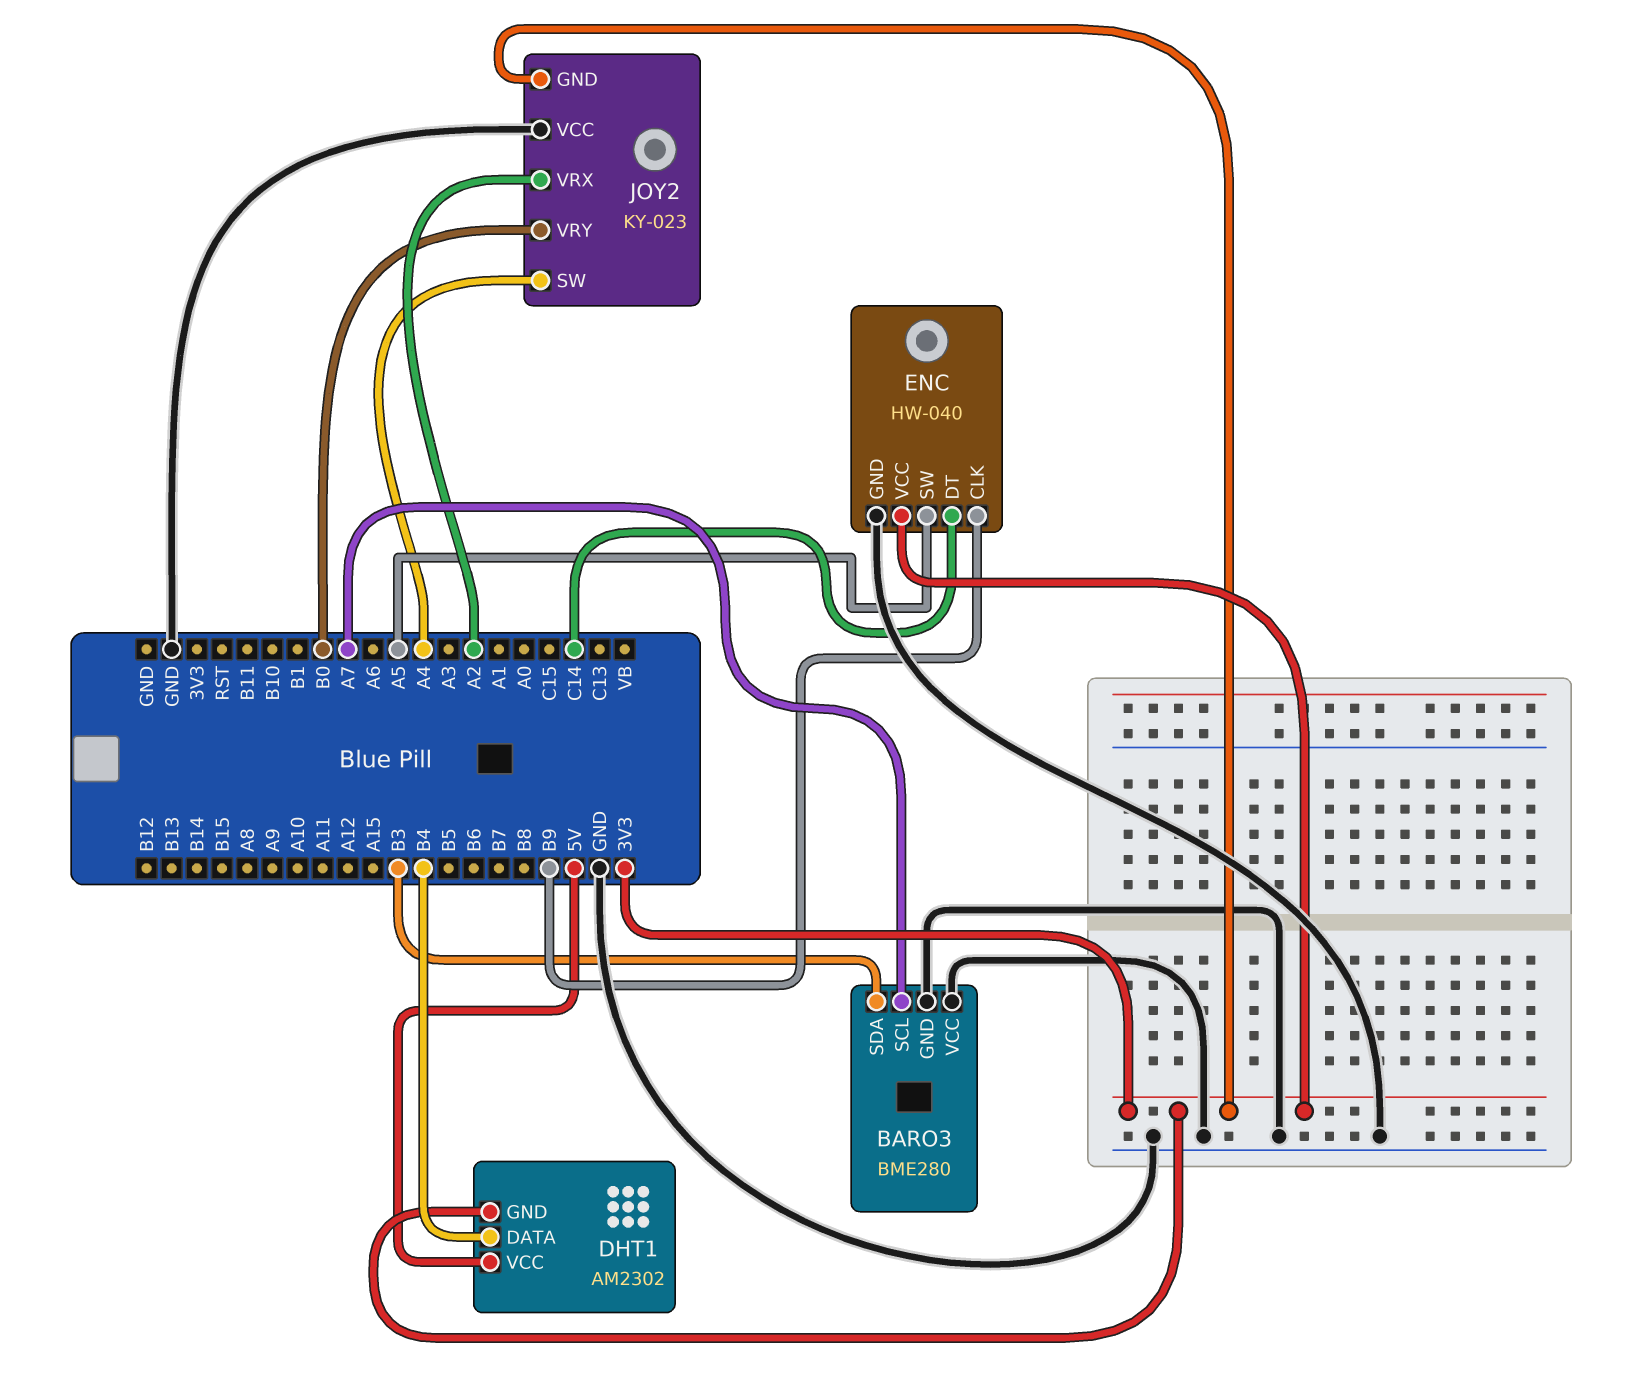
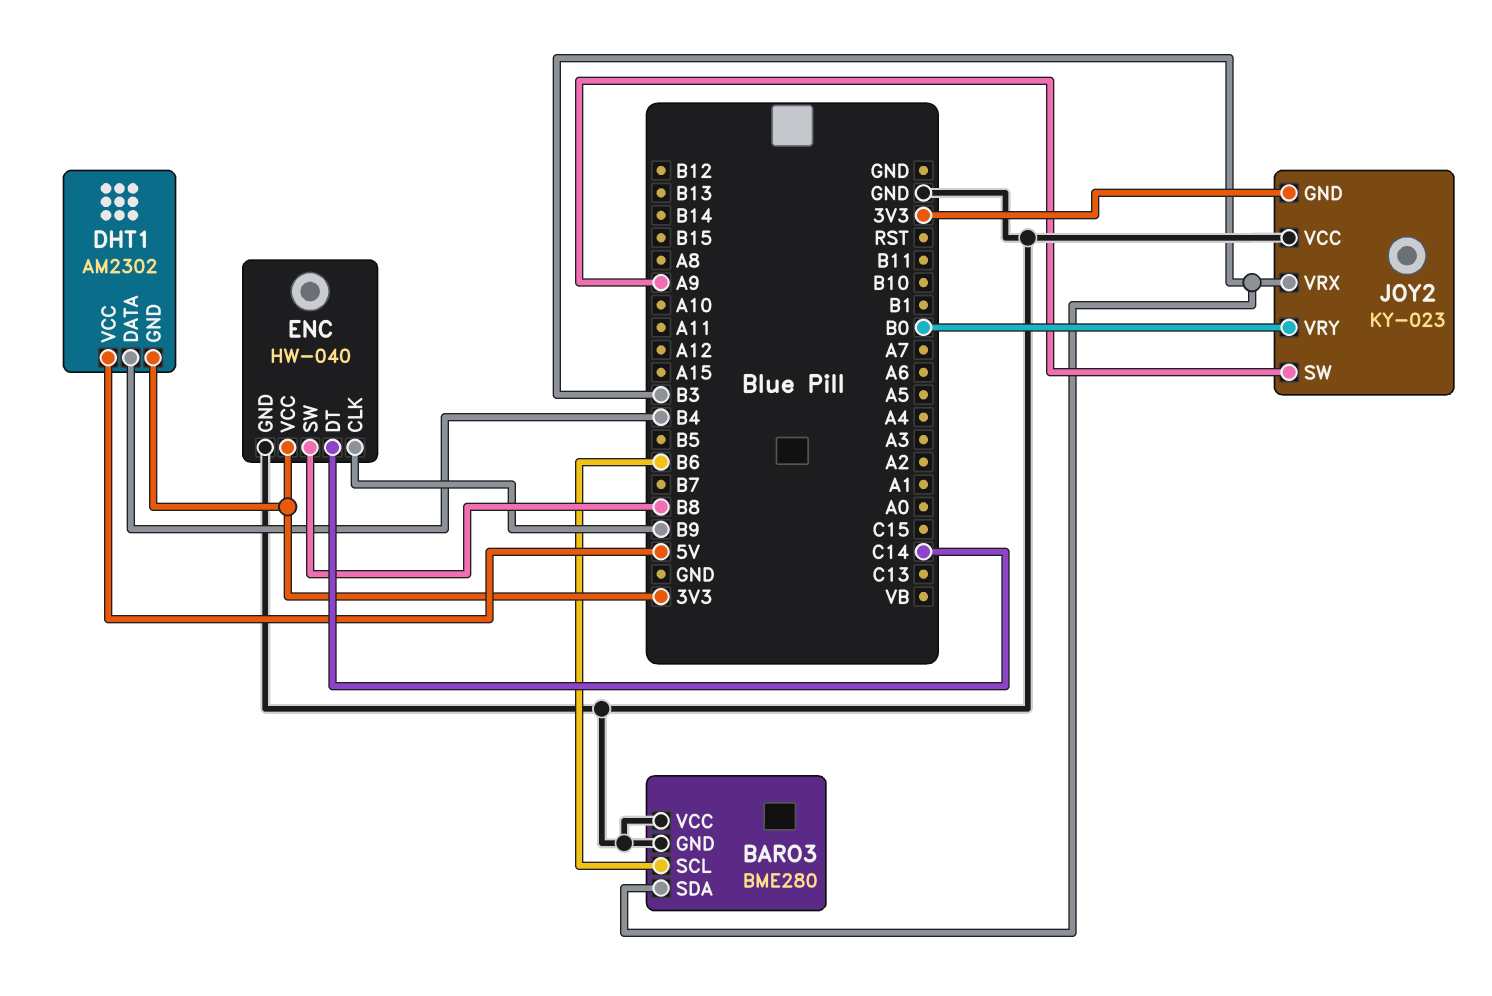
BARO3 pin SCL: A7 -> B6
ENC pin SW: A5 -> B8
JOY2 pin SW: A4 -> A9
JOY2 pin VRX: A2 -> B3

